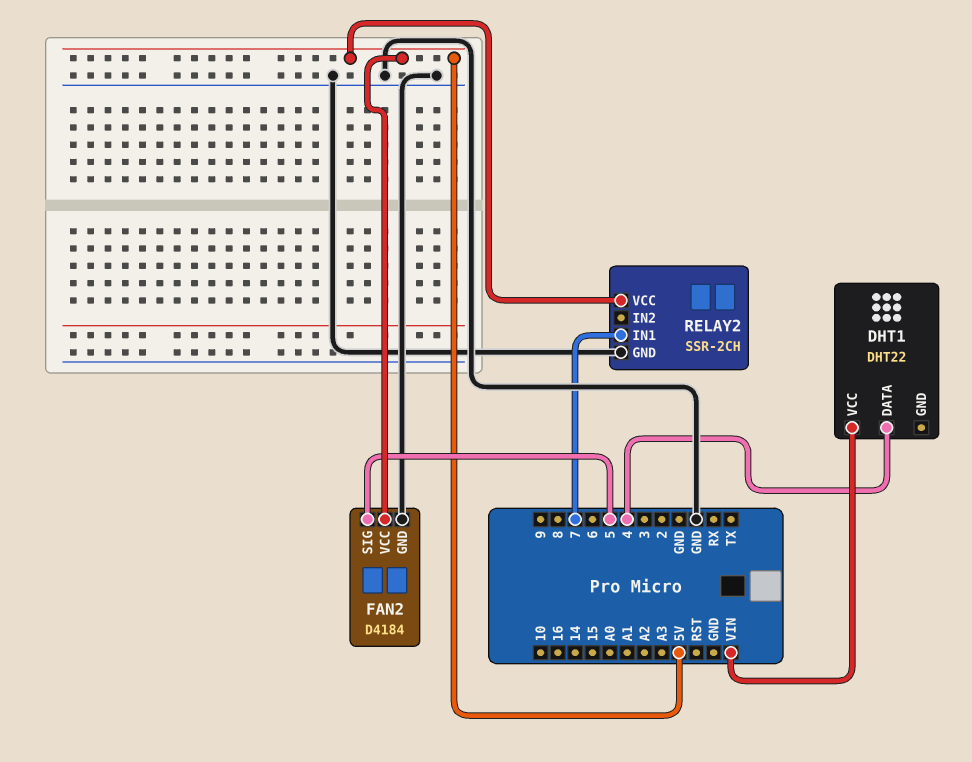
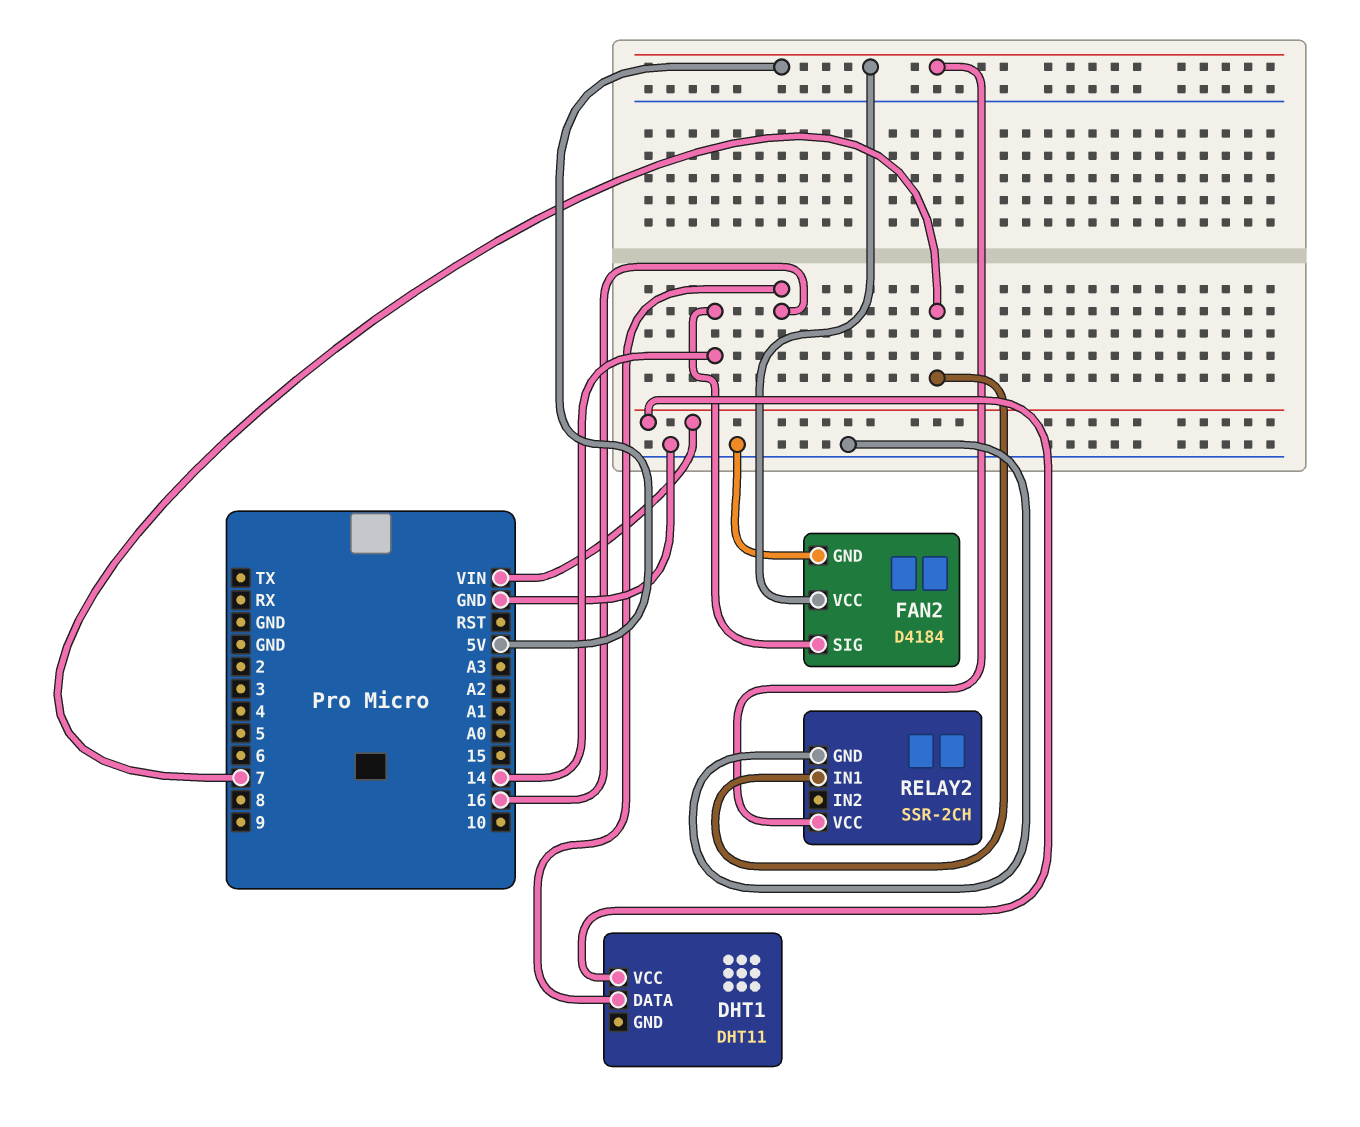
DHT1: DHT22 -> DHT11
DHT1 pin DATA: 4 -> 16
FAN2 pin SIG: 5 -> 14

